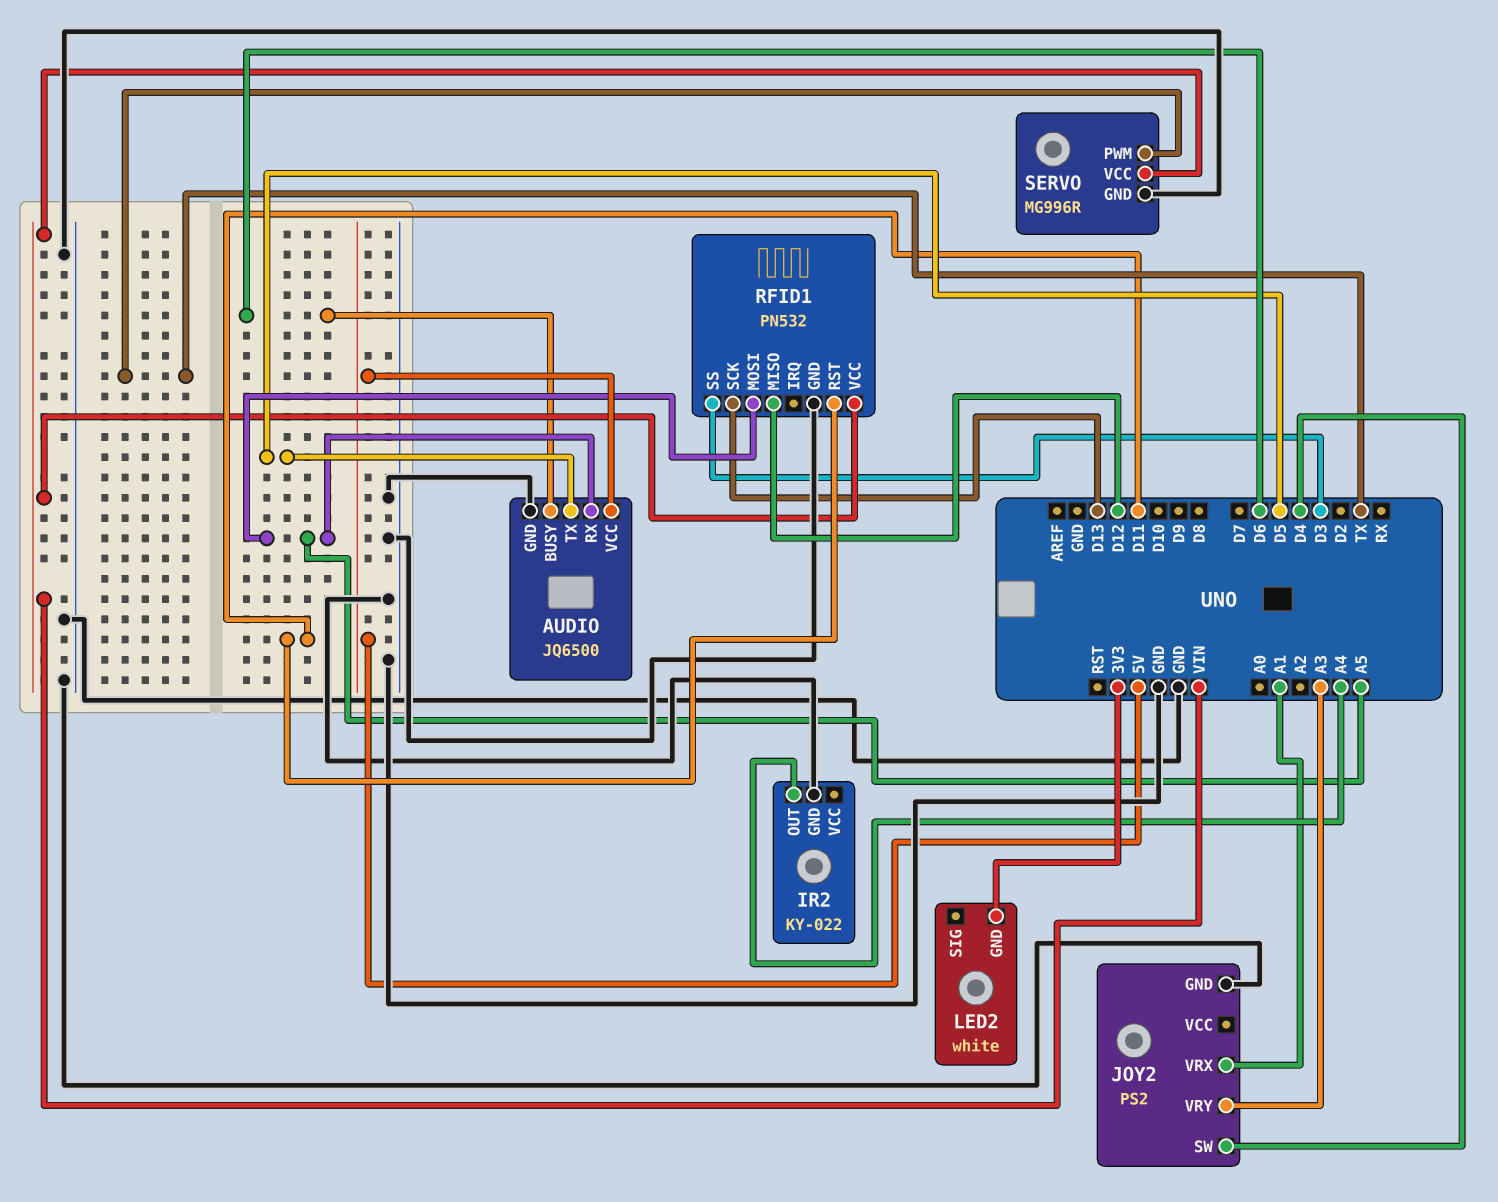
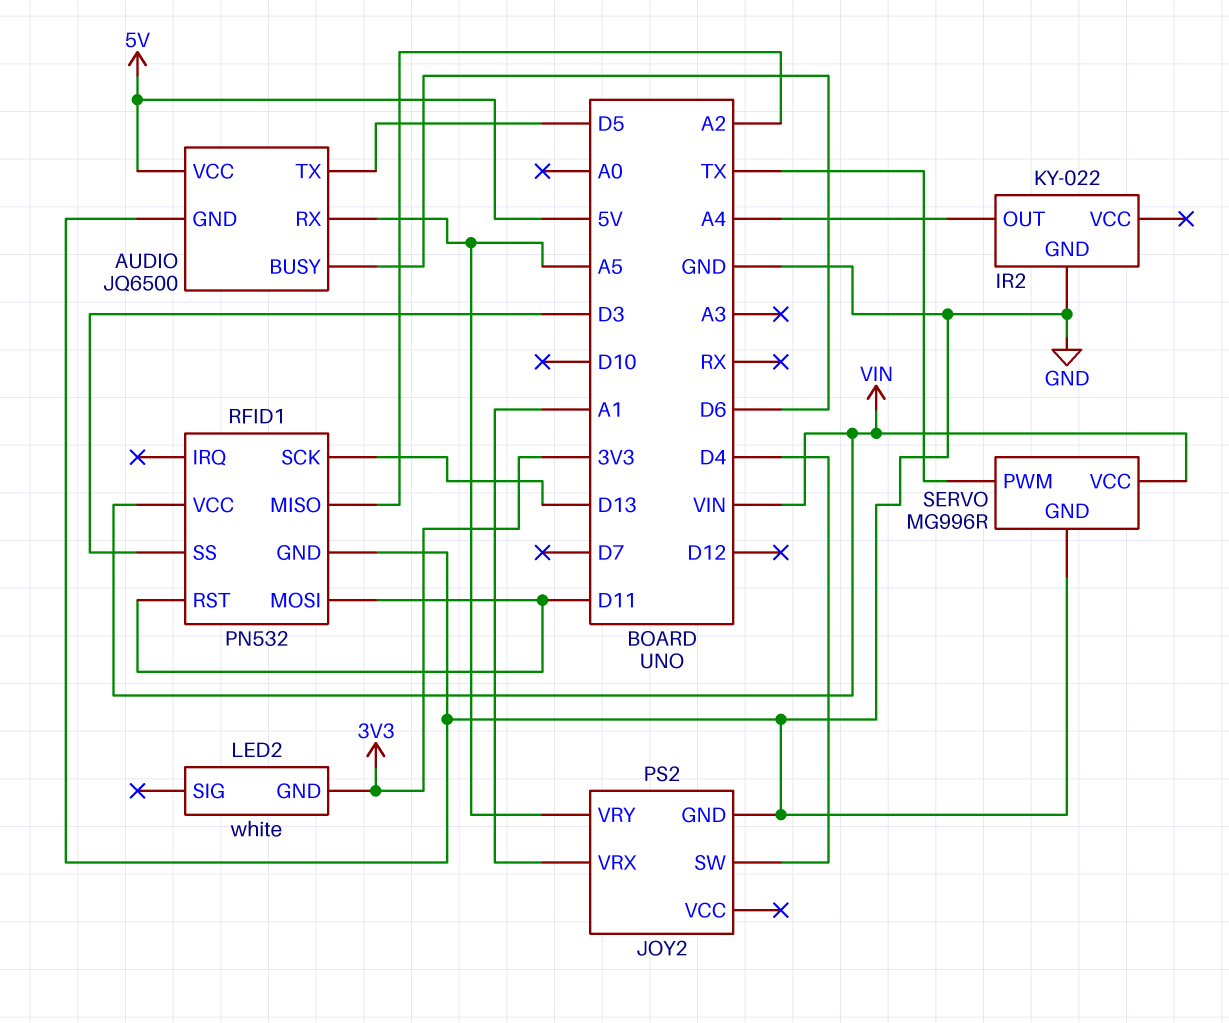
JOY2 pin VRY: A3 -> A5
RFID1 pin MISO: D12 -> A2
RFID1 pin MOSI: A5 -> D11

